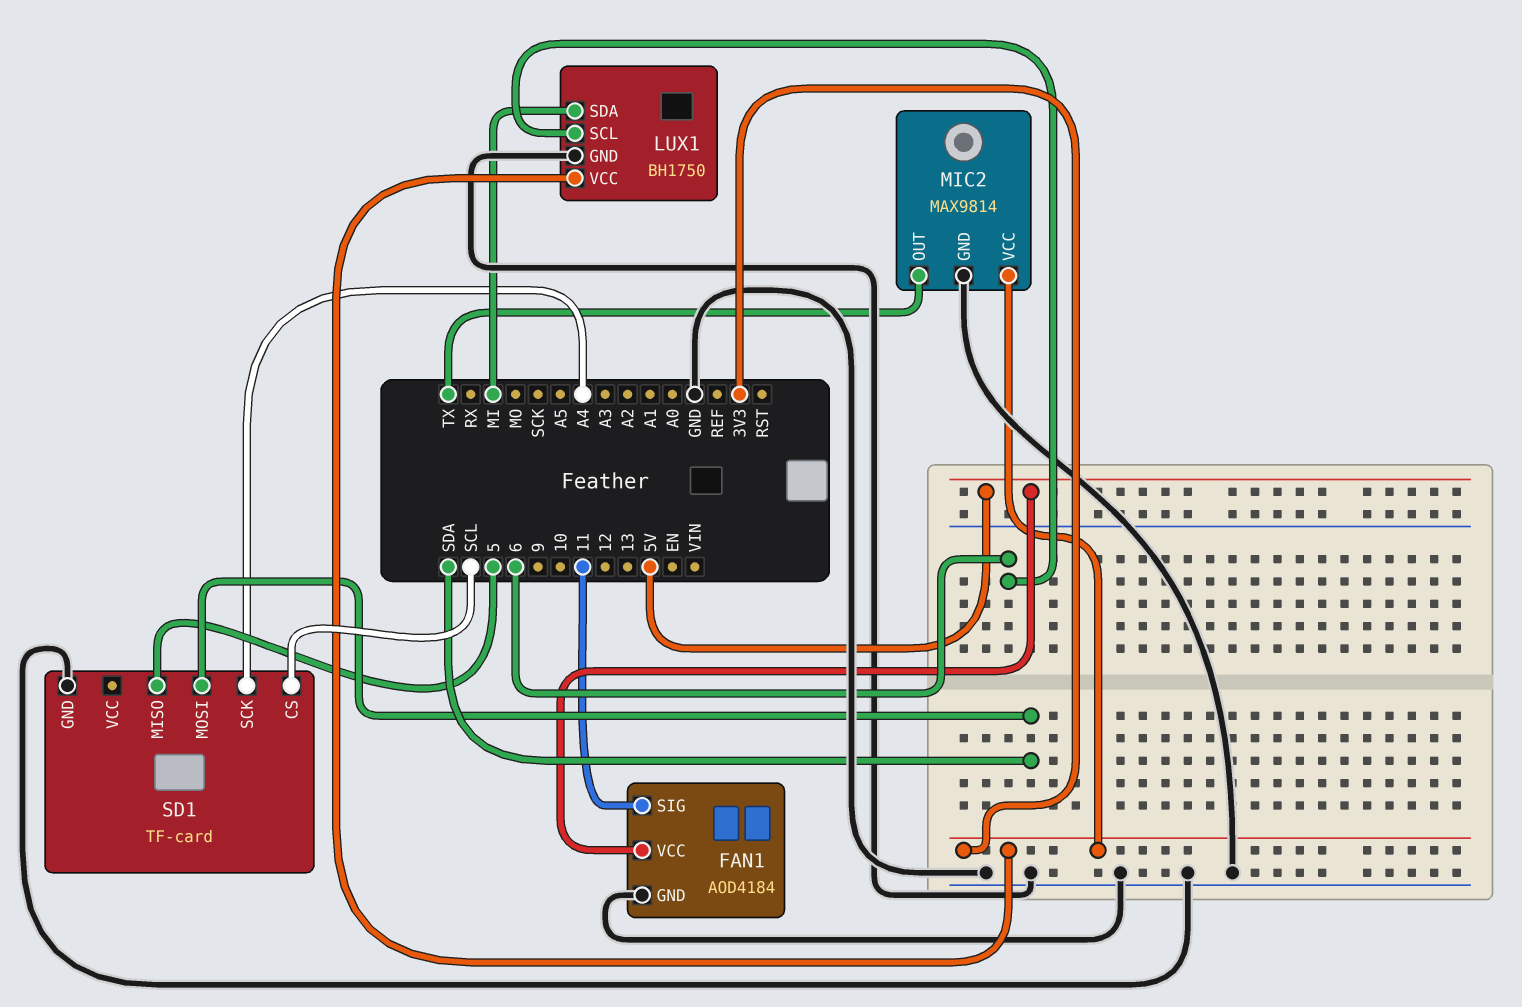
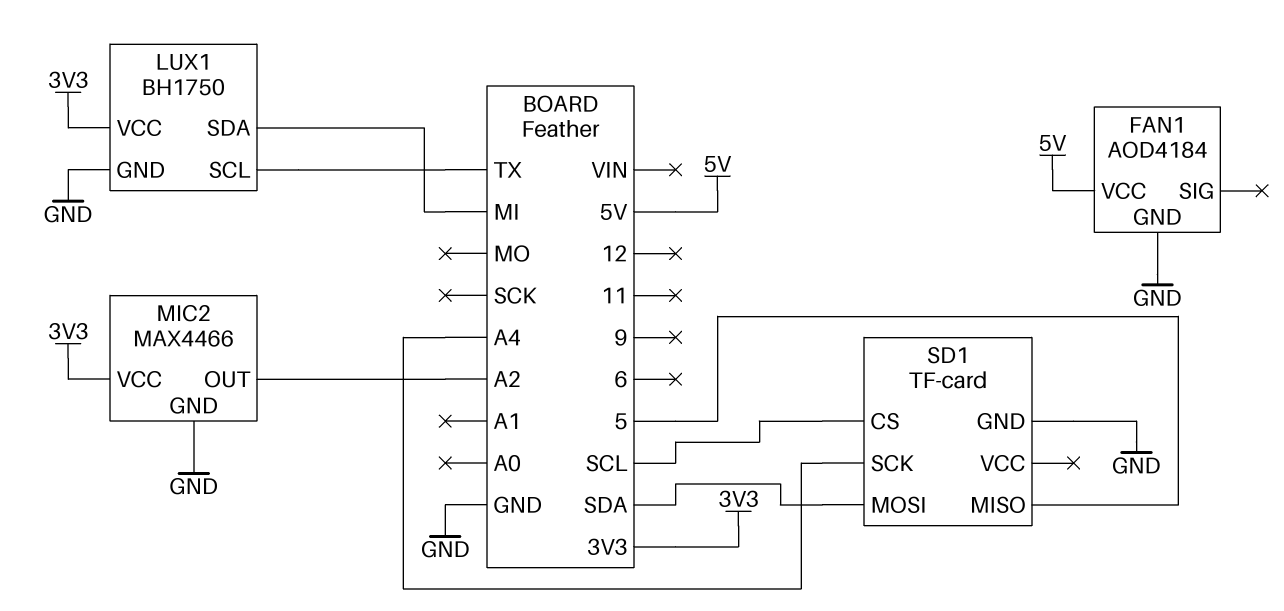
FAN1 pin SIG: 11 -> none
LUX1 pin SCL: 6 -> TX
MIC2: MAX9814 -> MAX4466
MIC2 pin OUT: TX -> A2

